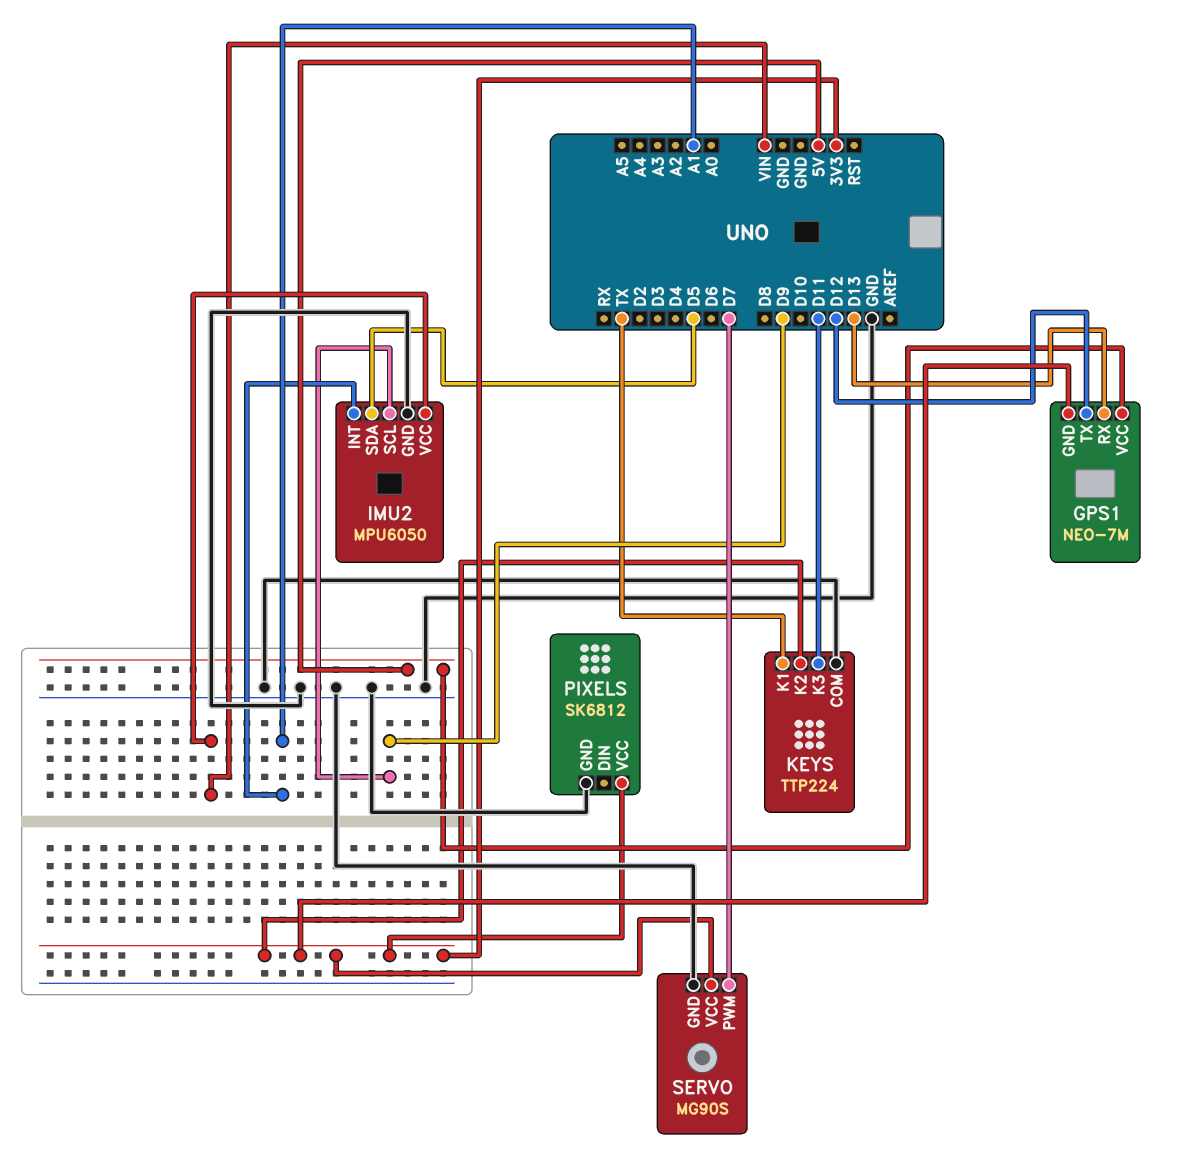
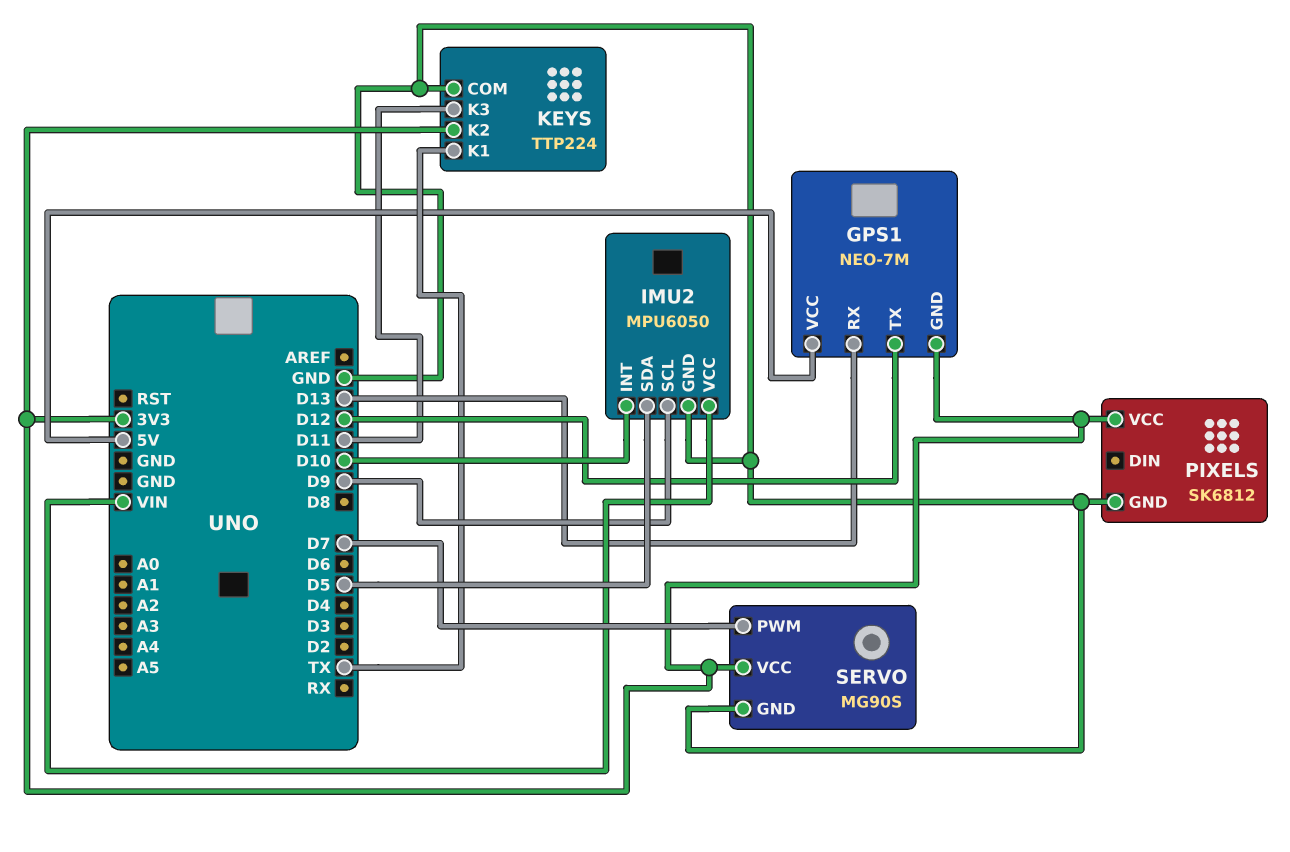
IMU2 pin INT: A1 -> D10

